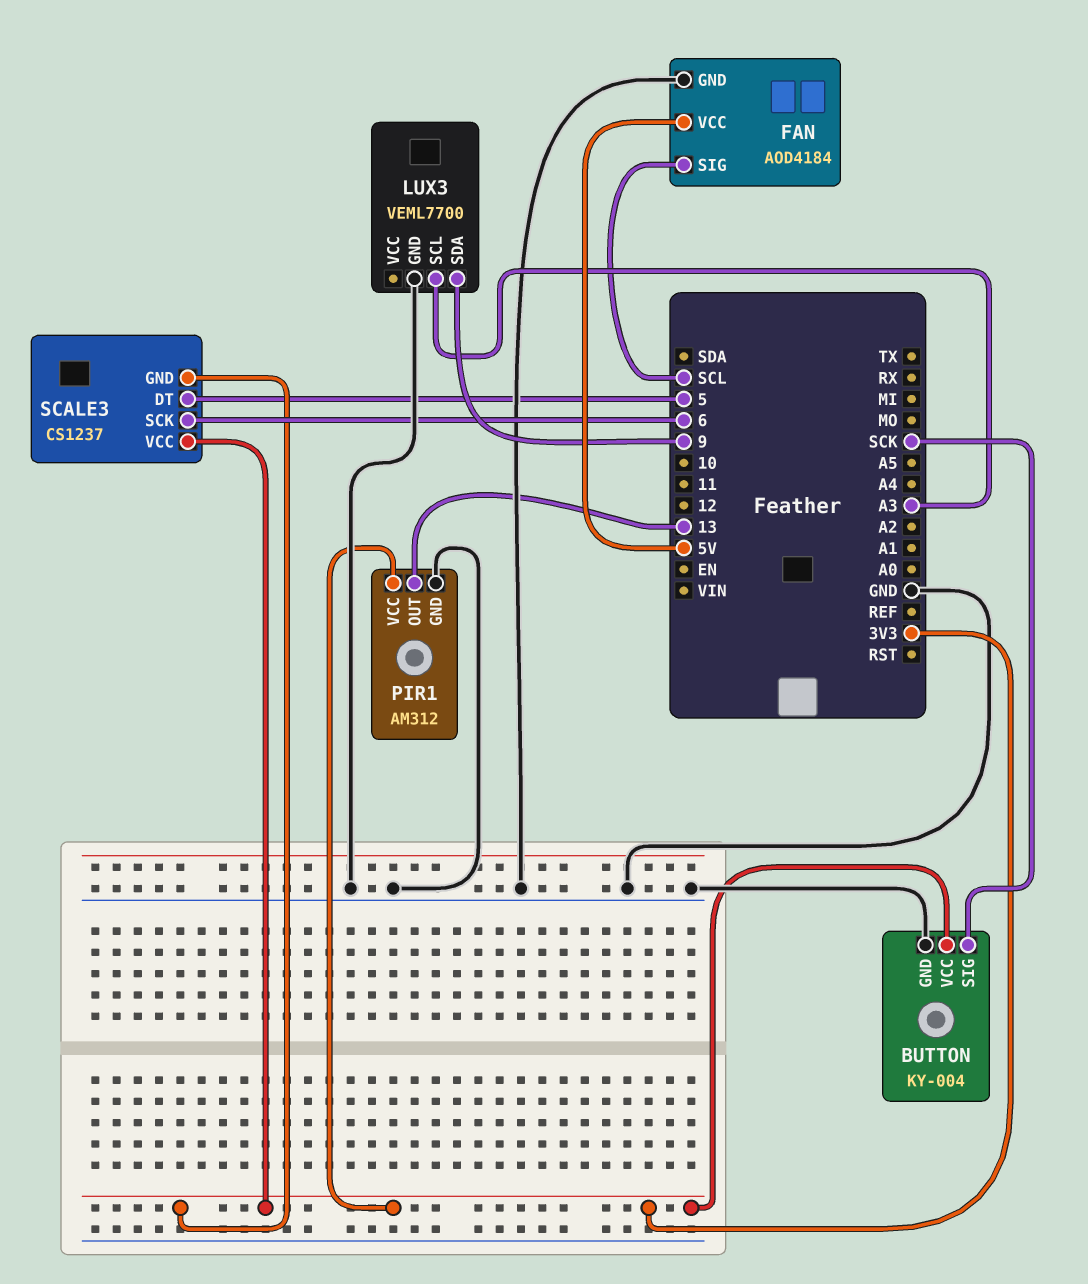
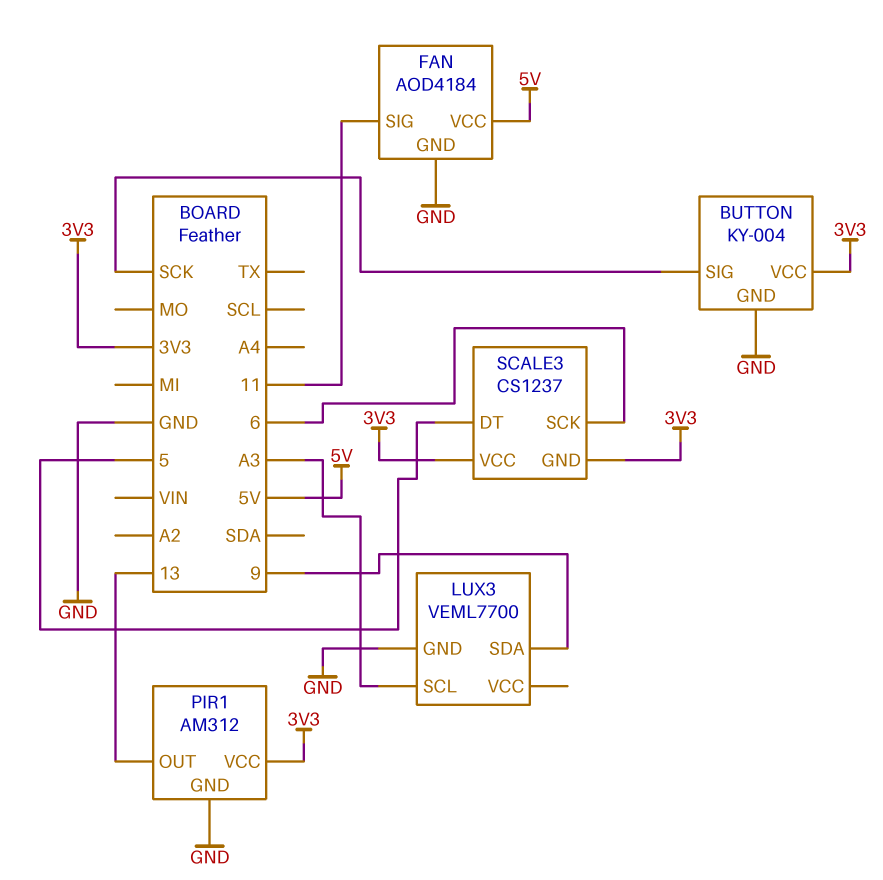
FAN pin SIG: SCL -> 11

